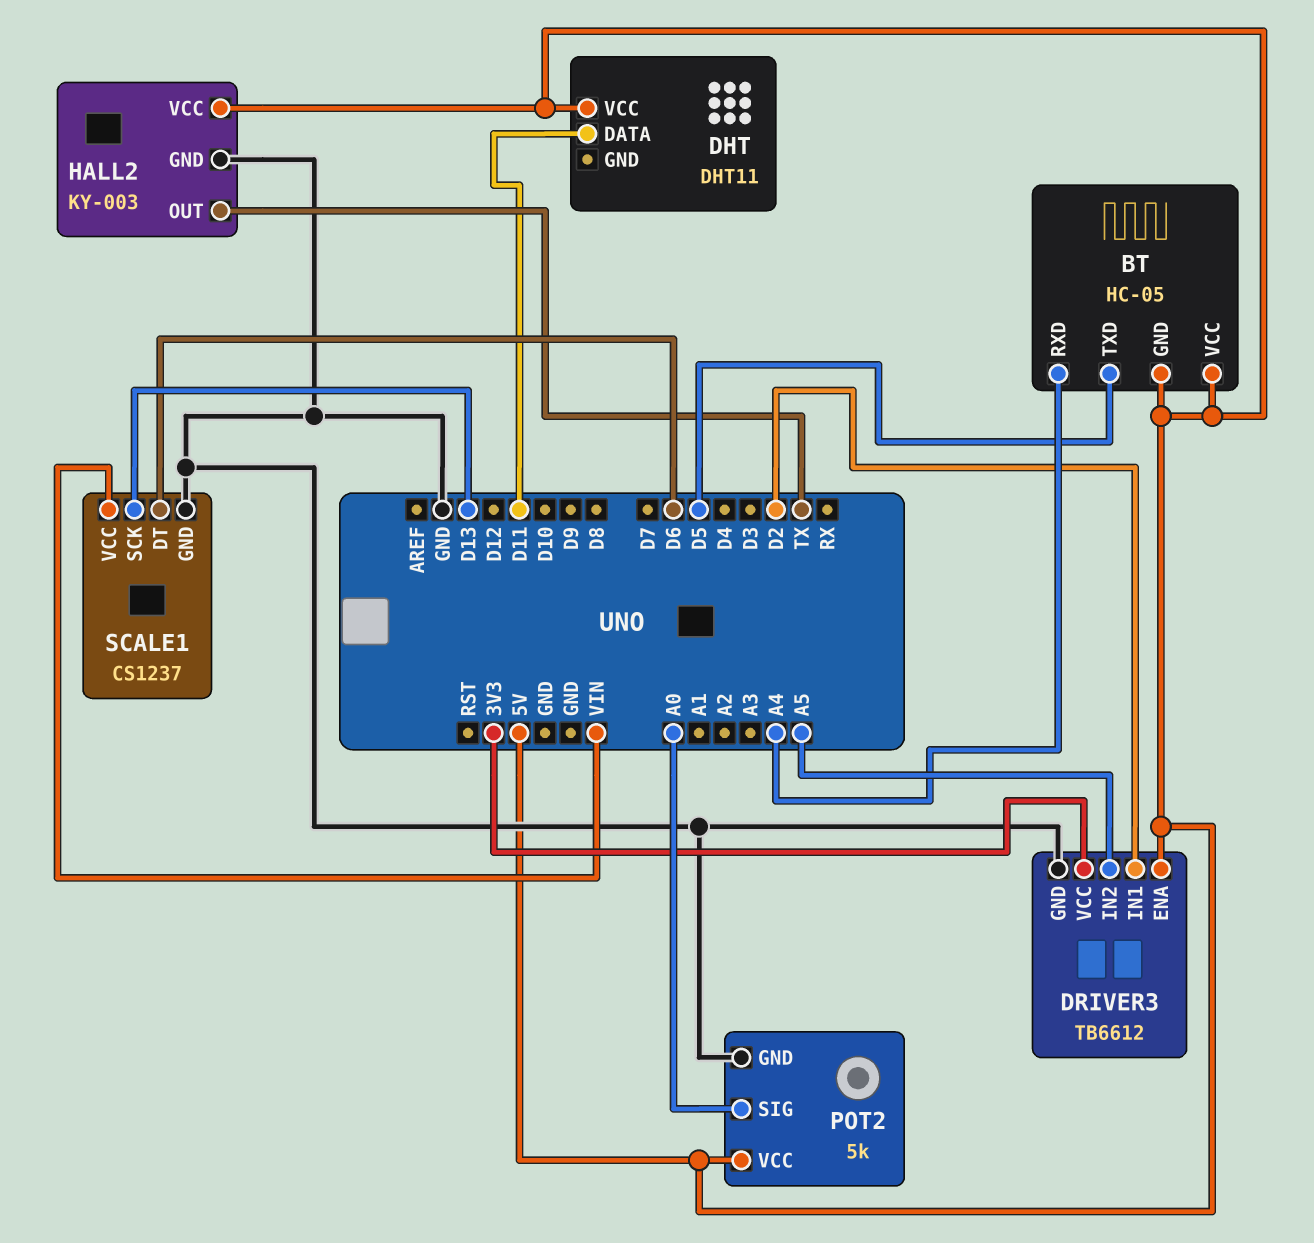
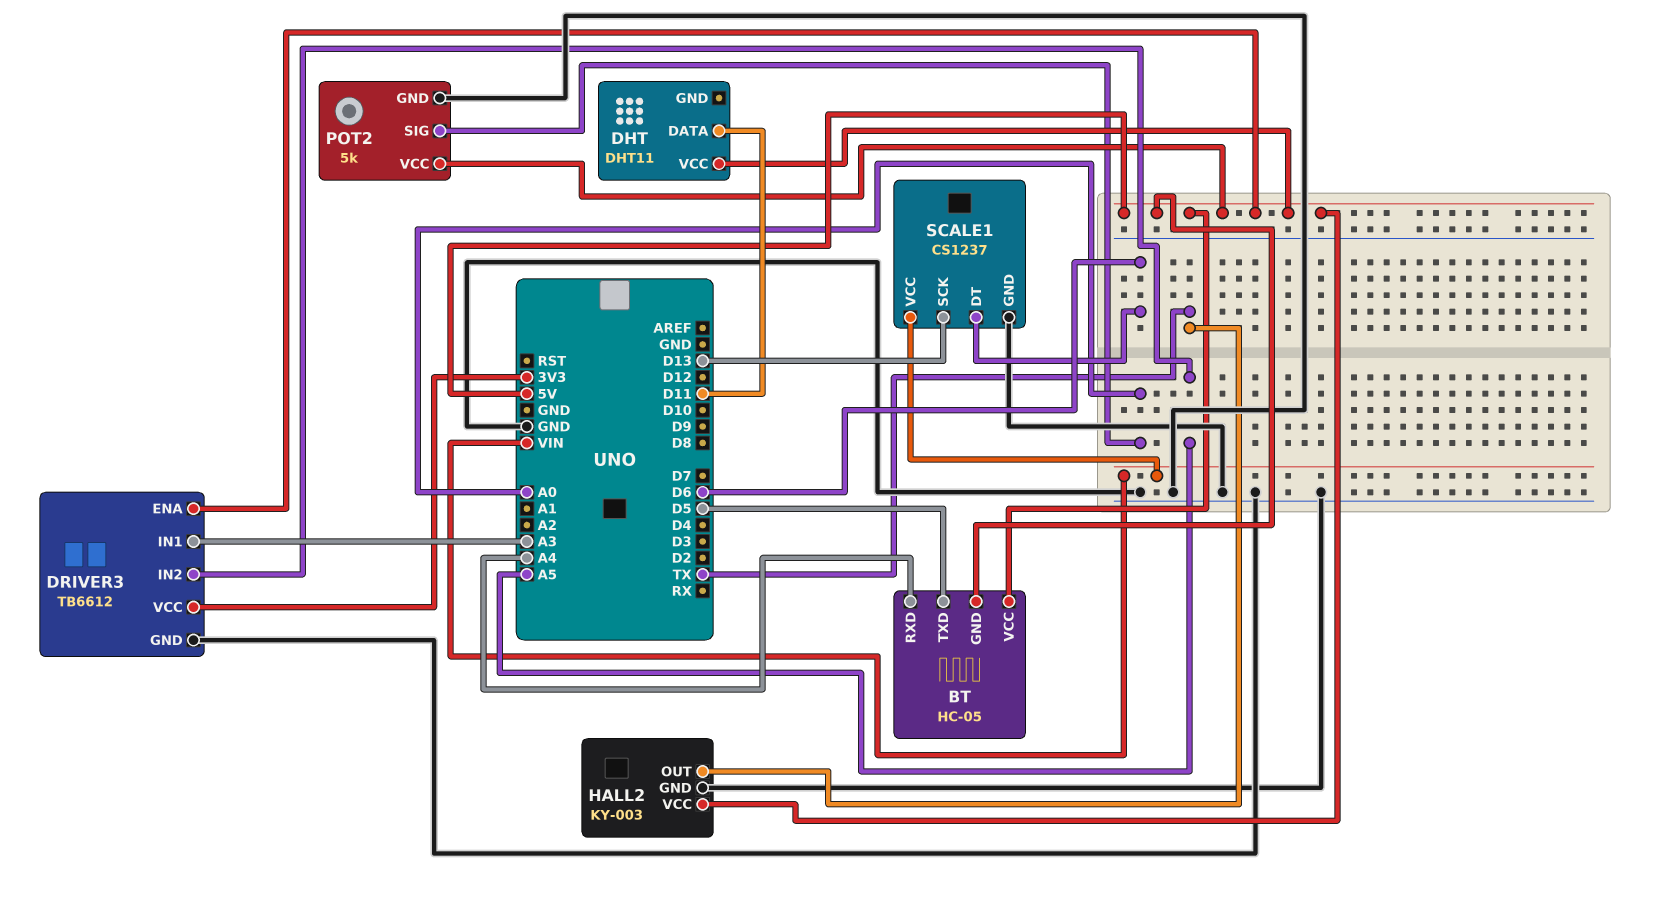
DRIVER3 pin IN1: D2 -> A3

